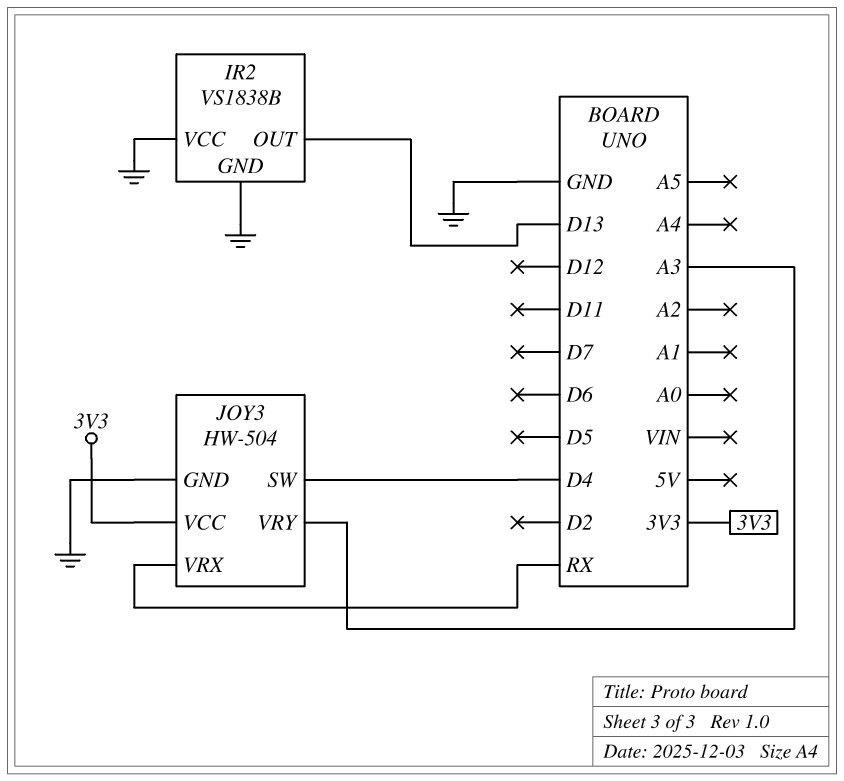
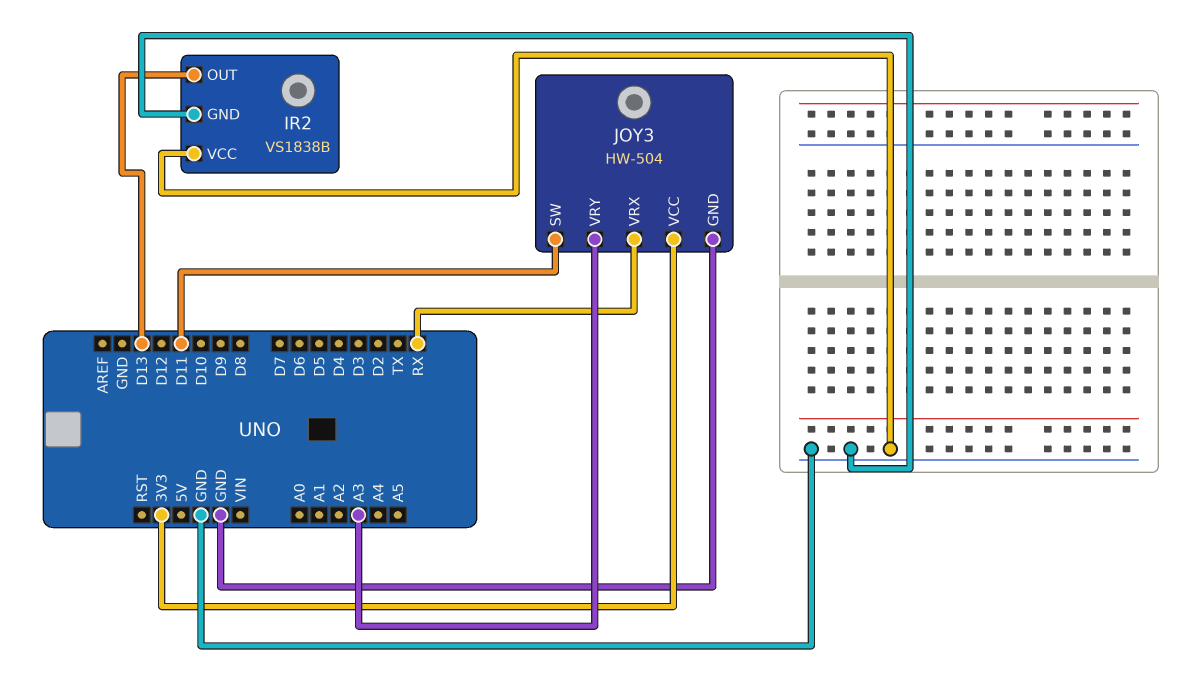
JOY3 pin SW: D4 -> D11

